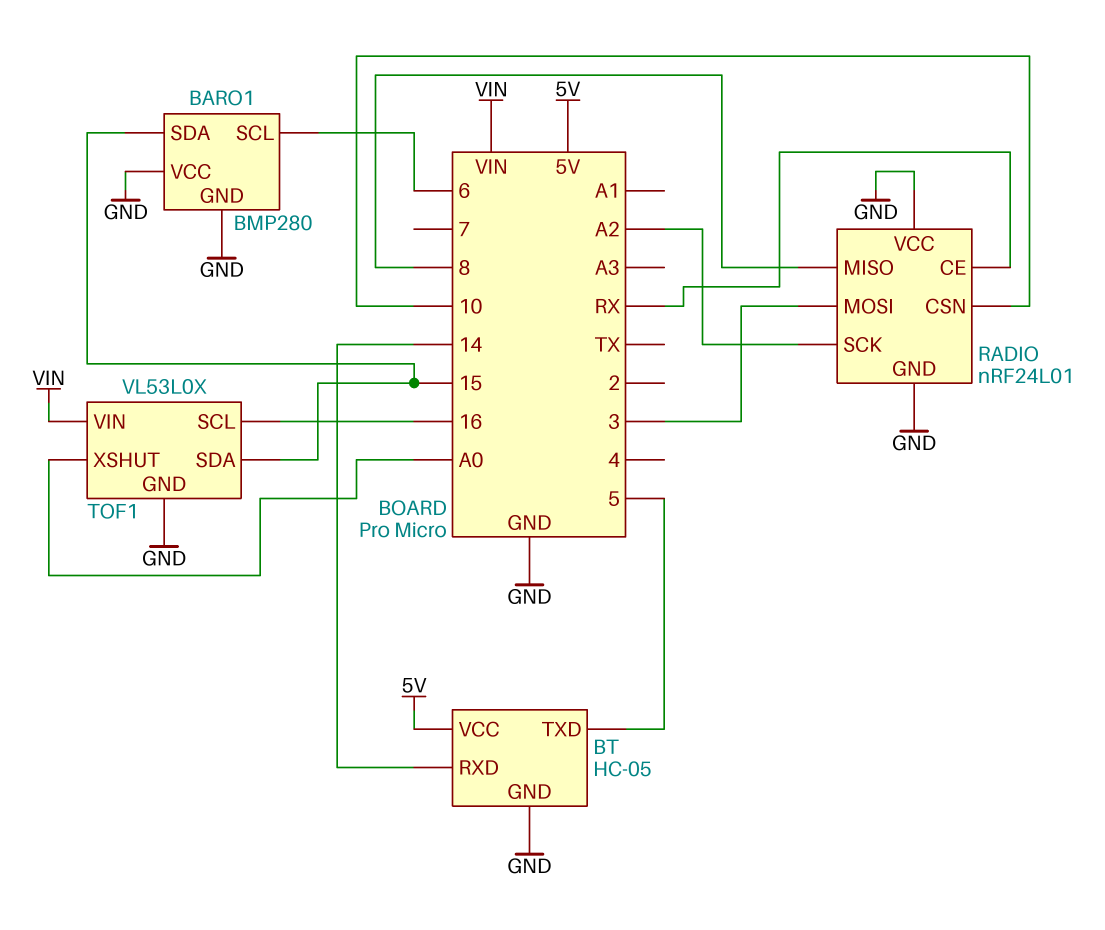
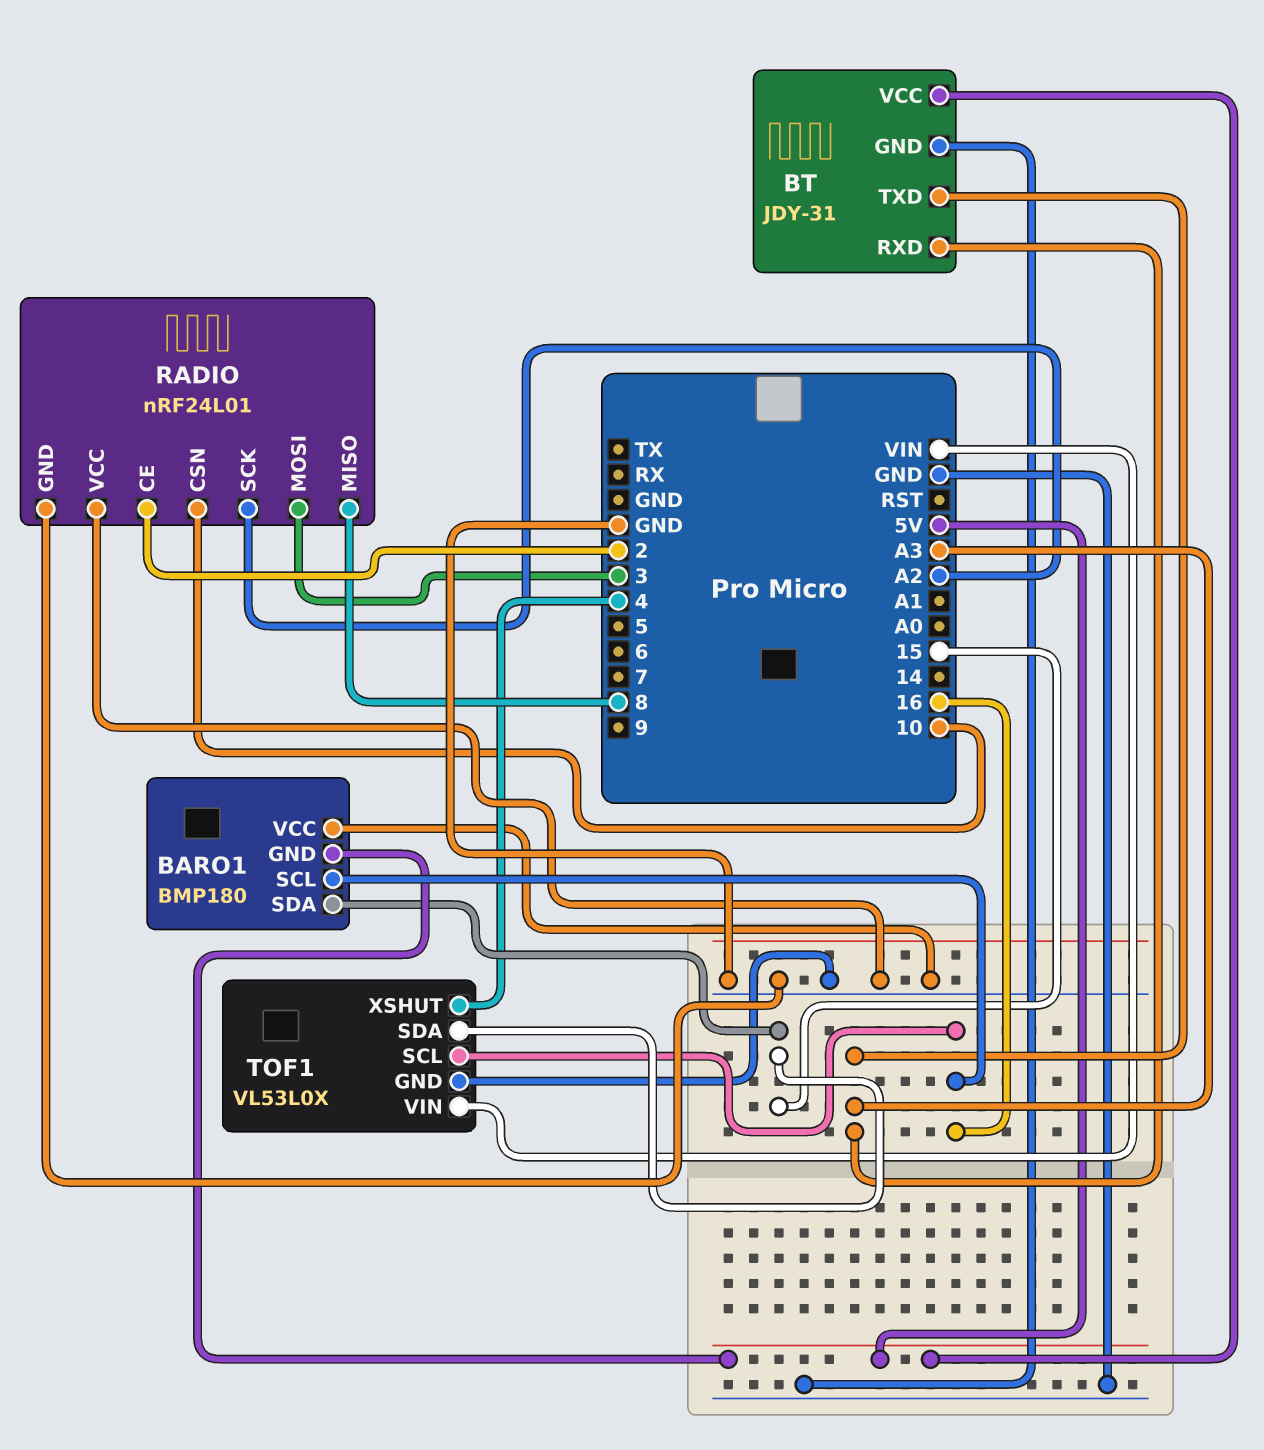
BARO1: BMP280 -> BMP180
BARO1 pin GND: GND -> 5V
BARO1 pin SCL: 6 -> 16
BT: HC-05 -> JDY-31
BT pin RXD: 14 -> A3
BT pin TXD: 5 -> A3
RADIO pin CE: RX -> 2
TOF1 pin XSHUT: A0 -> 4

